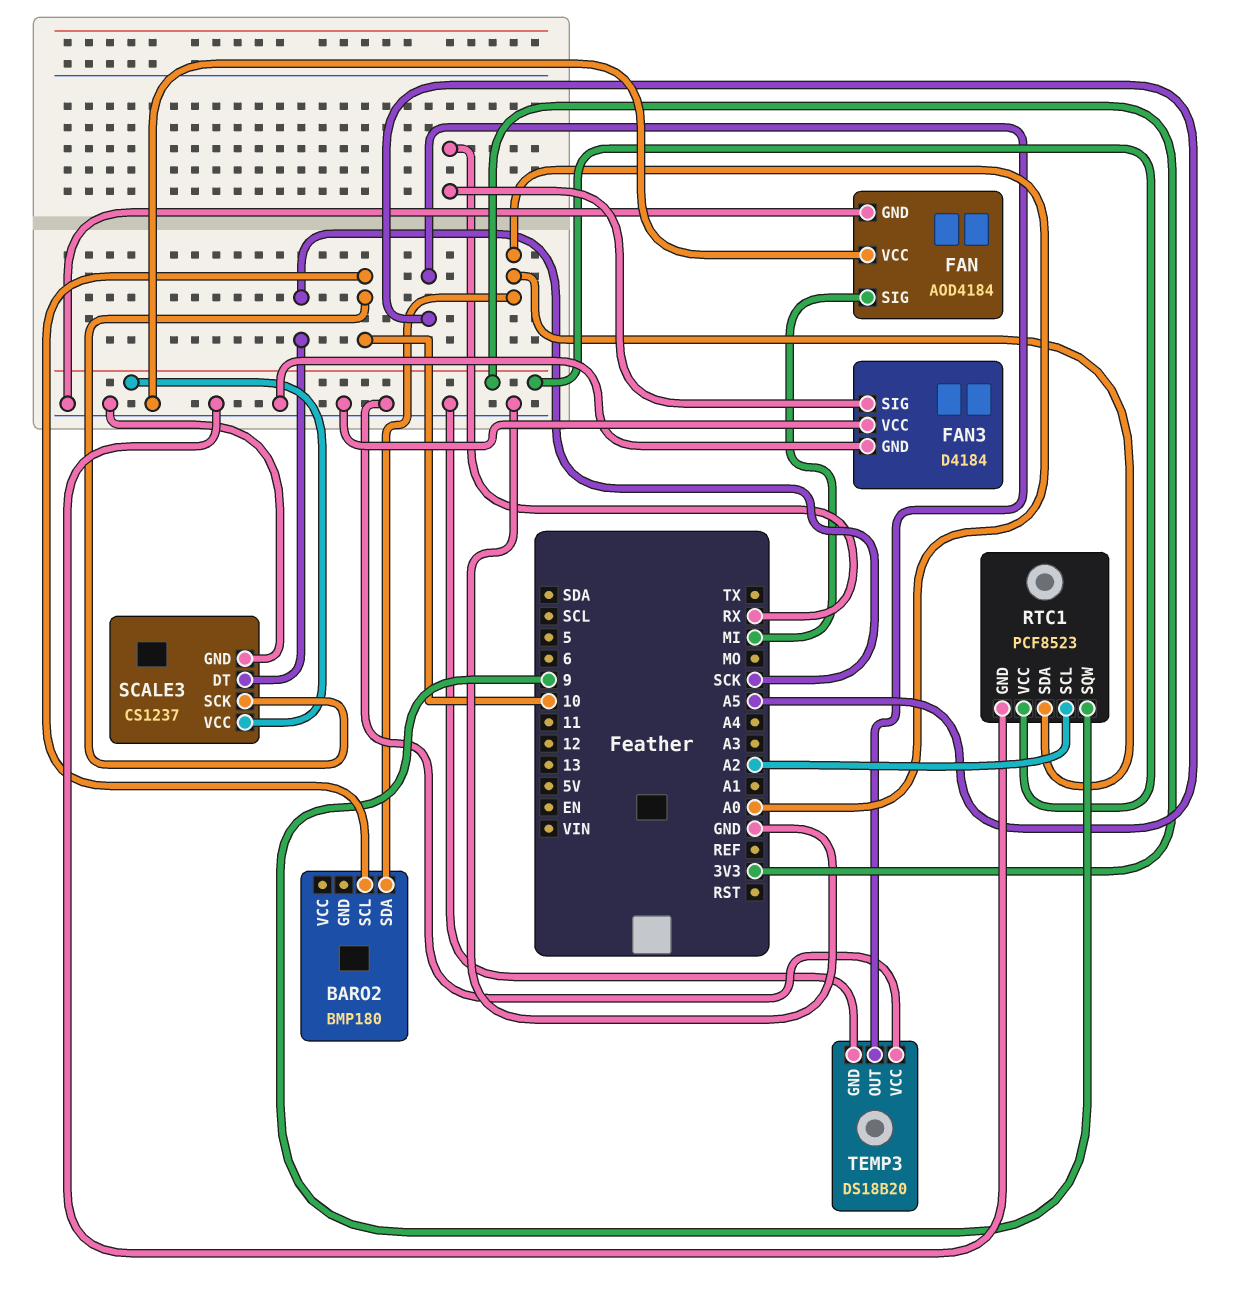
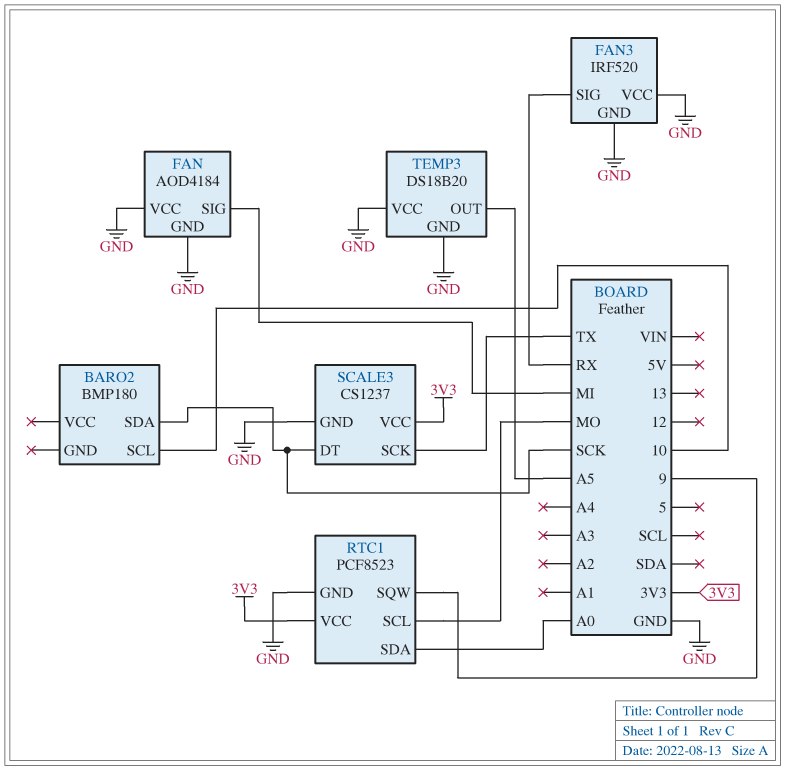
BARO2 pin SDA: A0 -> SCK
FAN3: D4184 -> IRF520
RTC1 pin SCL: A2 -> MO
SCALE3 pin SCK: 10 -> TX

